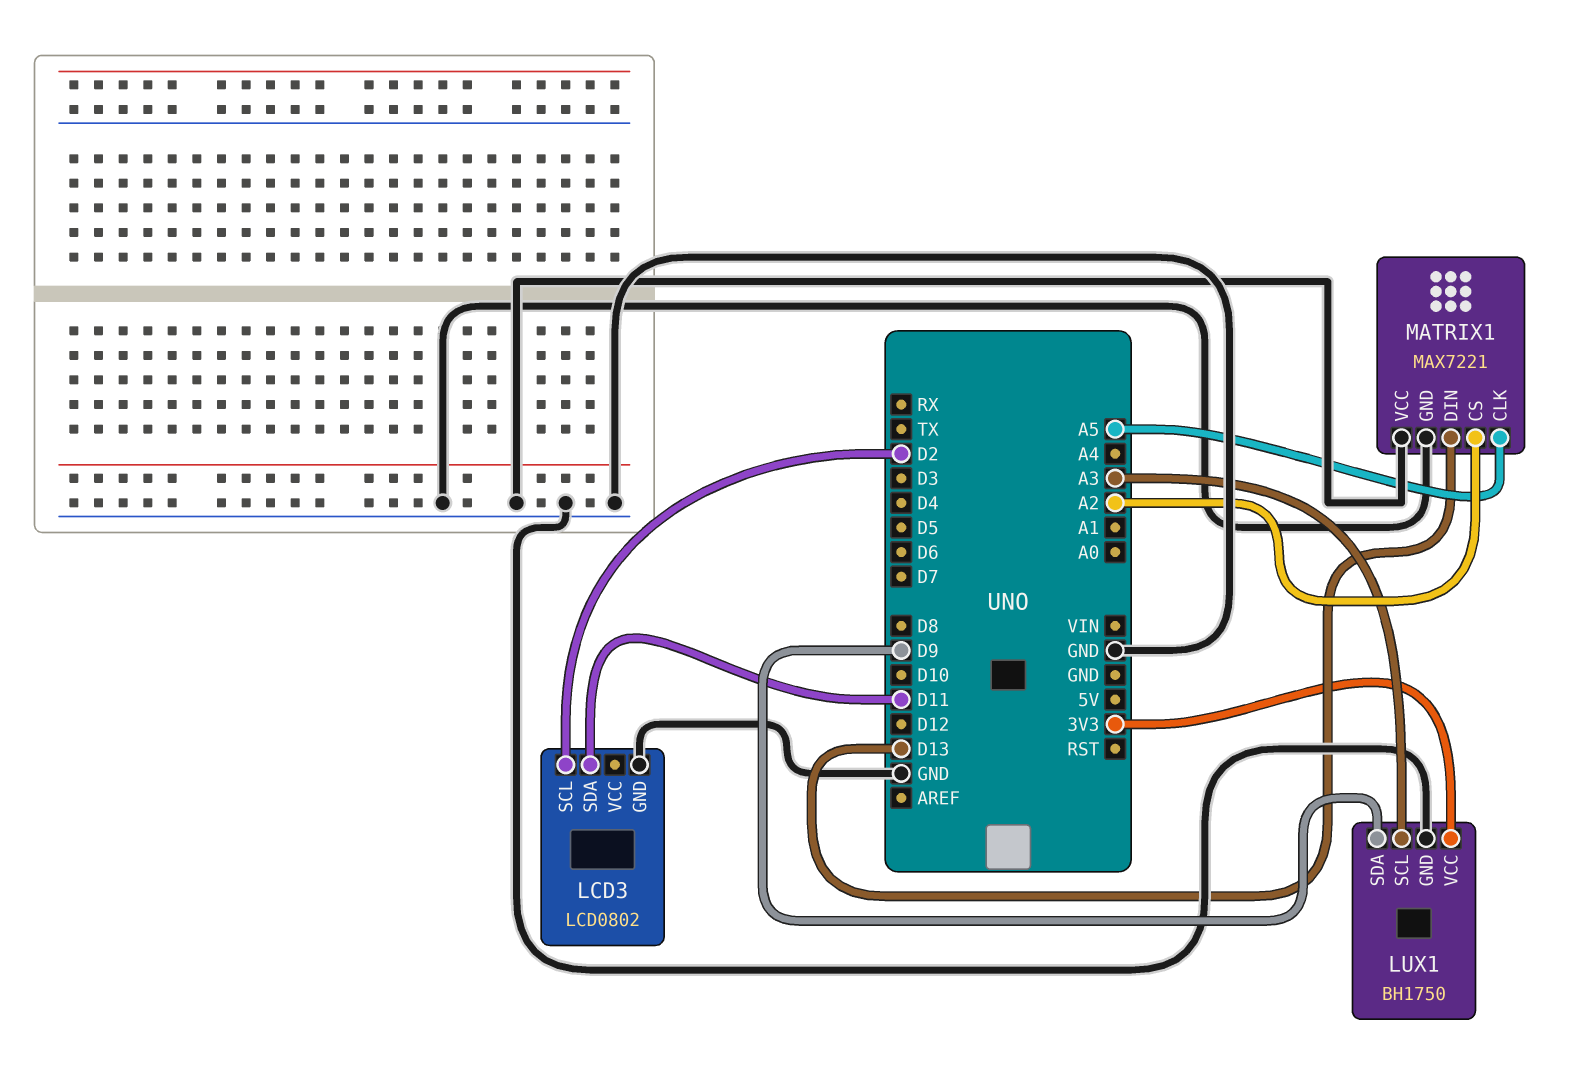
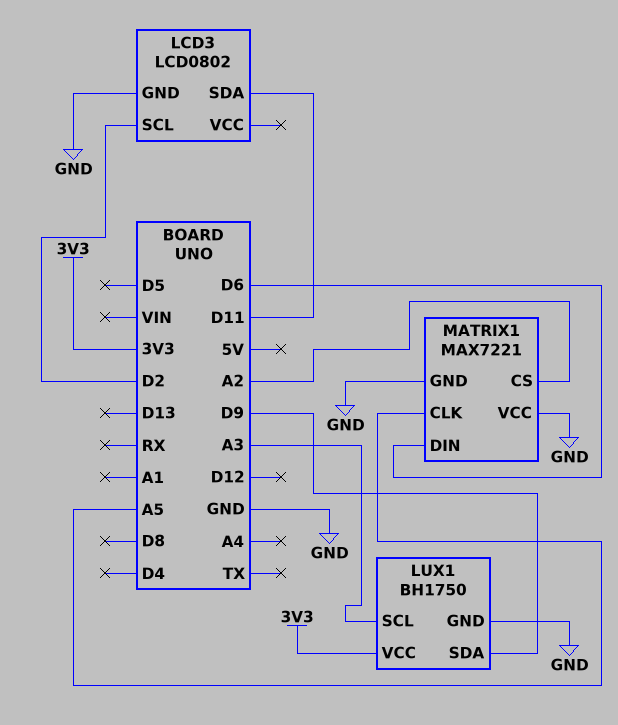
MATRIX1 pin DIN: D13 -> D6

